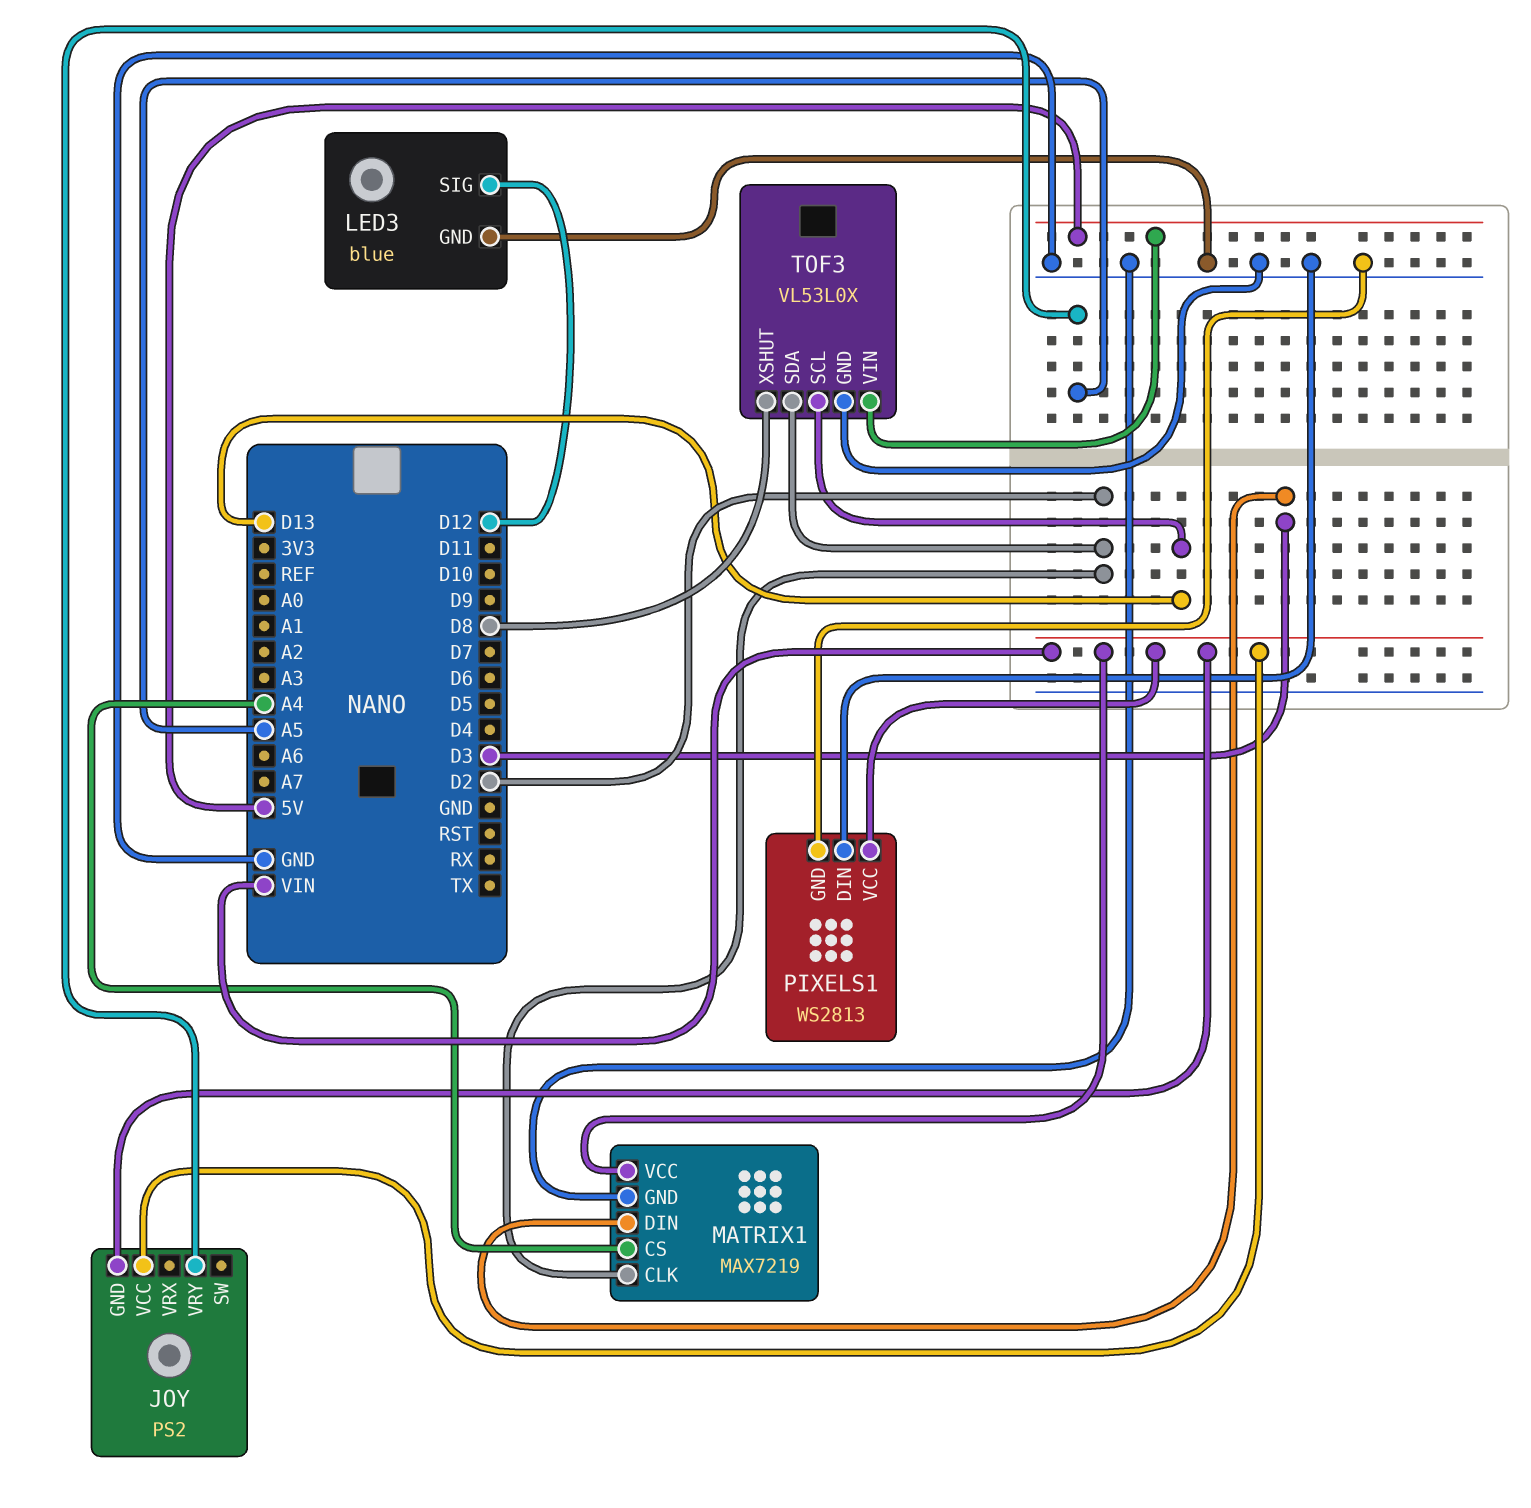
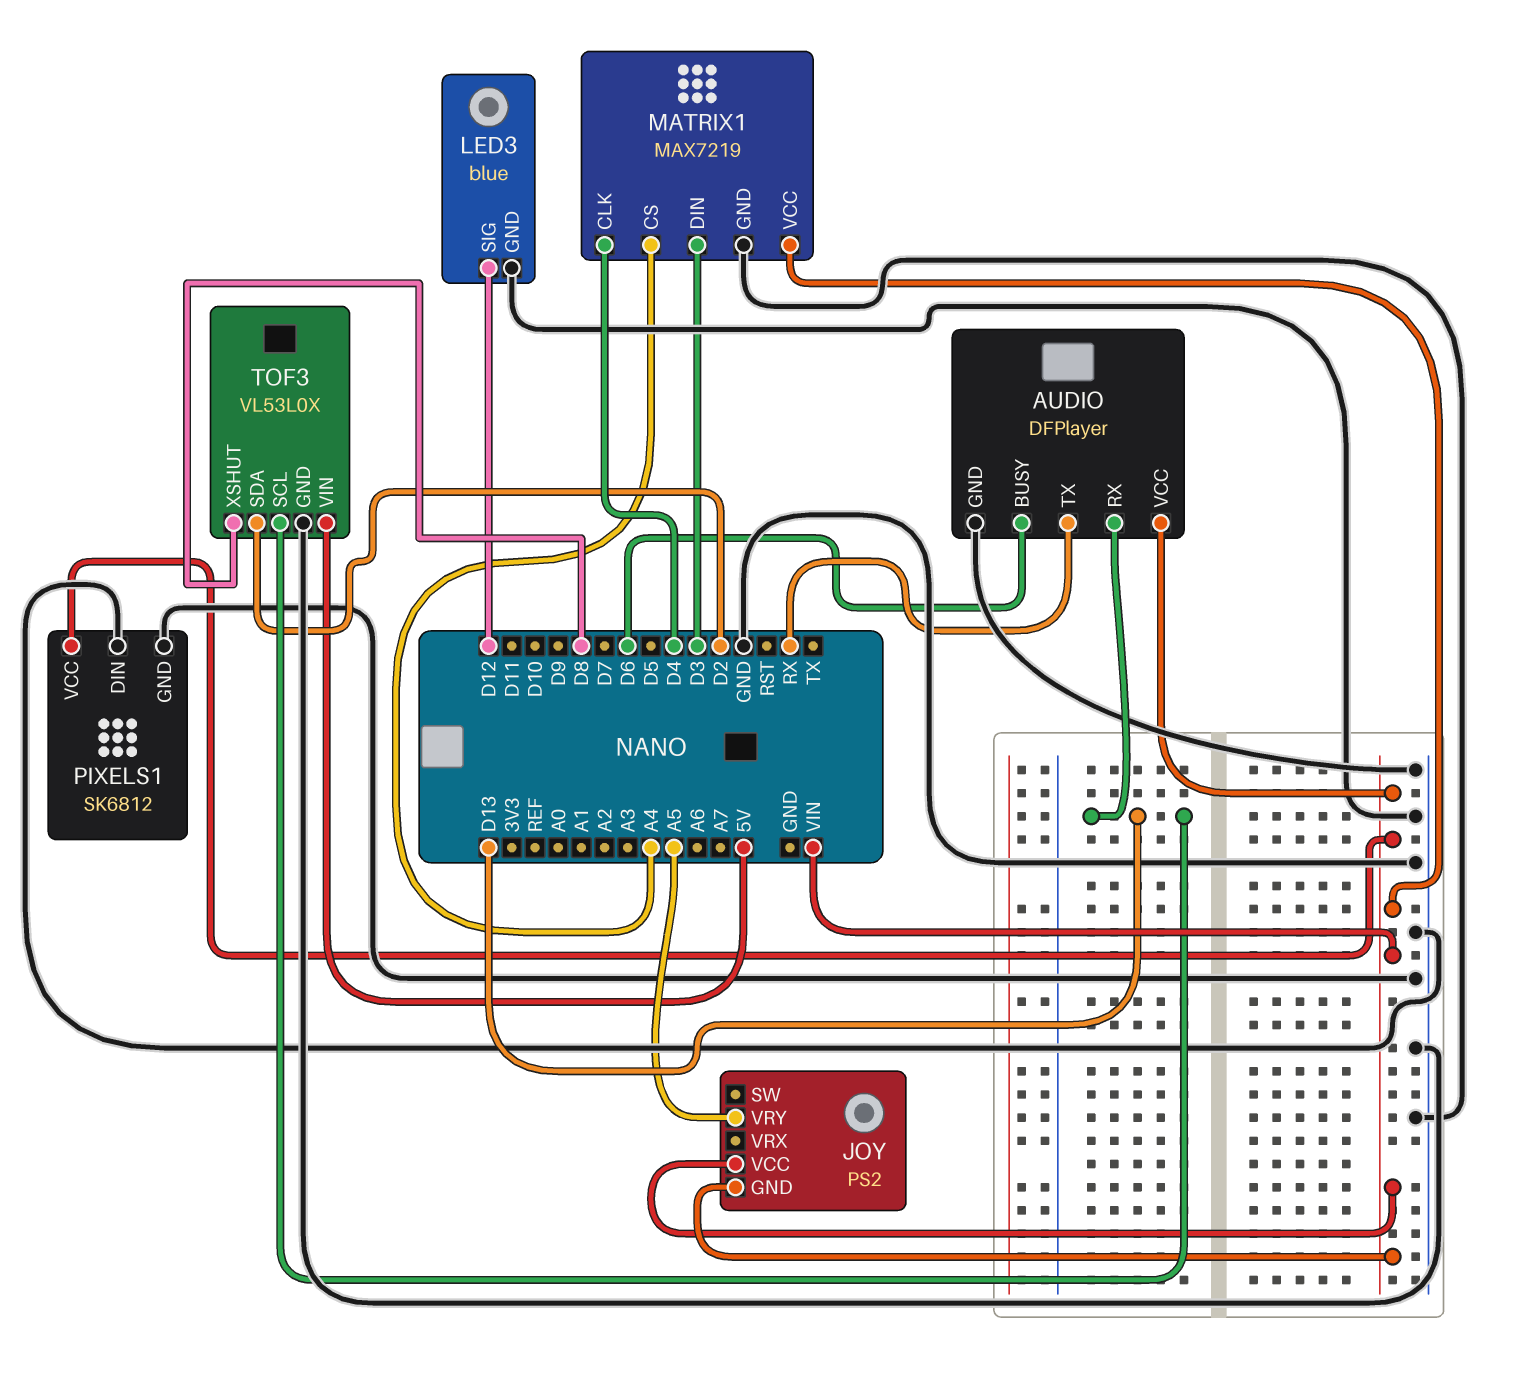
AUDIO: none -> DFPlayer
AUDIO pin BUSY: none -> D6
AUDIO pin GND: none -> GND
AUDIO pin RX: none -> D13
AUDIO pin TX: none -> RX
AUDIO pin VCC: none -> VIN
MATRIX1 pin CLK: D2 -> D4
PIXELS1: WS2813 -> SK6812

